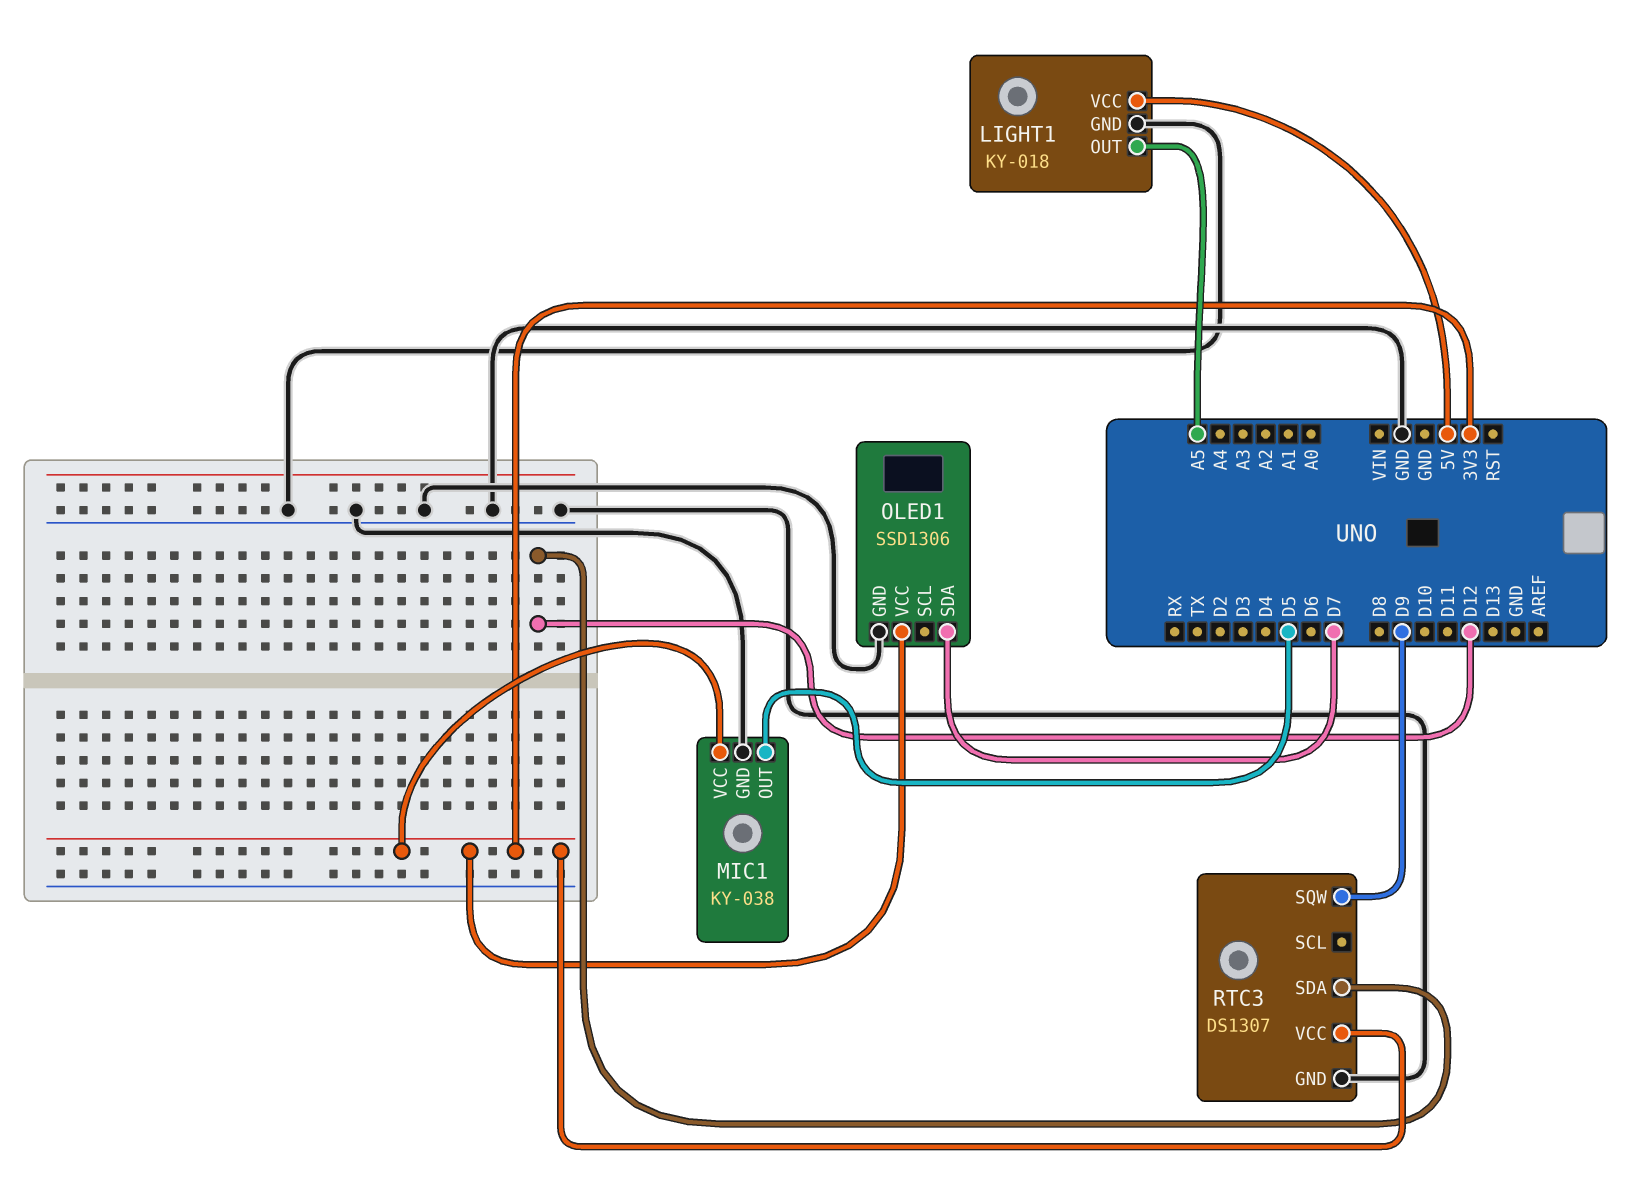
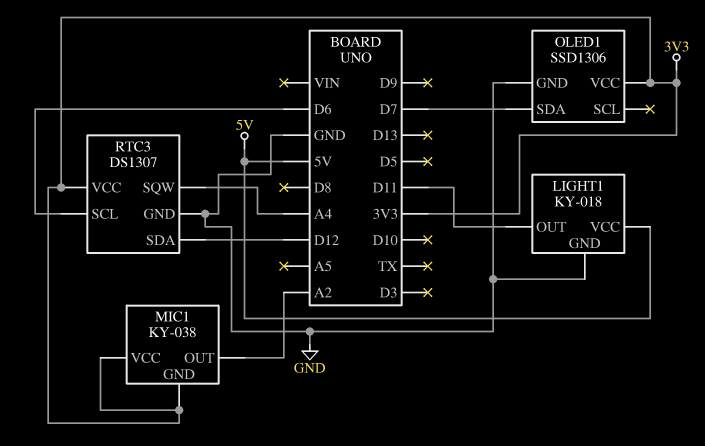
LIGHT1 pin OUT: A5 -> D11
MIC1 pin GND: GND -> 3V3
MIC1 pin OUT: D5 -> A2
RTC3 pin SCL: none -> D6
RTC3 pin SQW: D9 -> A4

